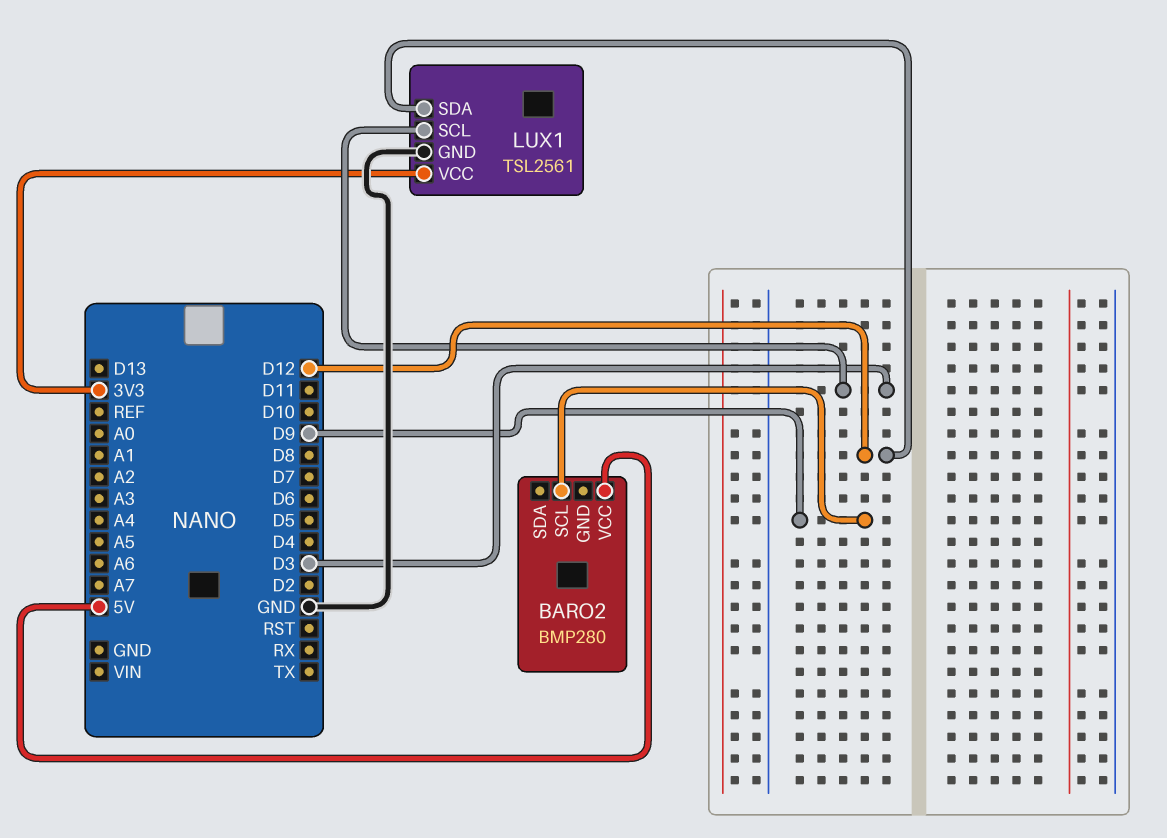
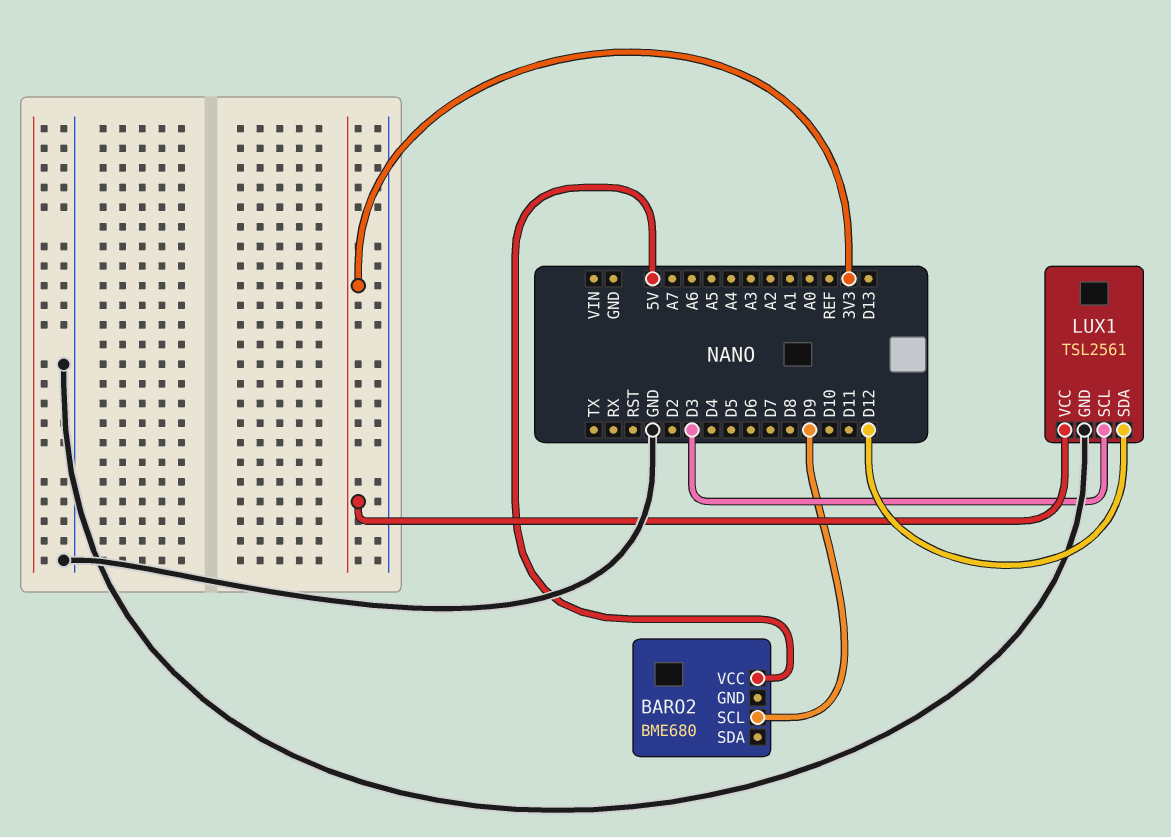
BARO2: BMP280 -> BME680

